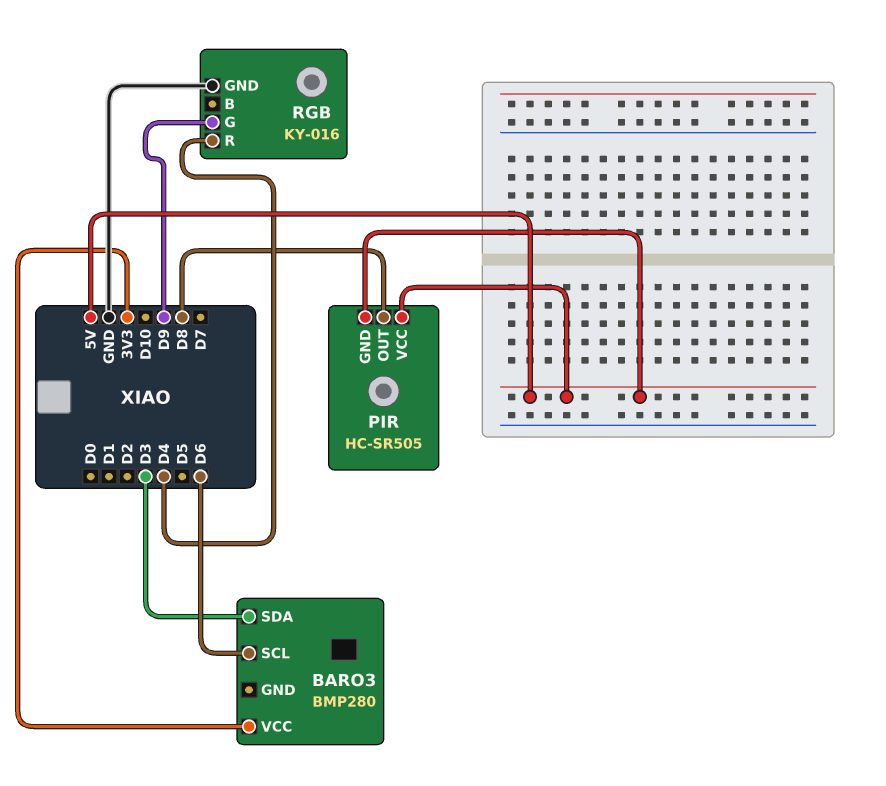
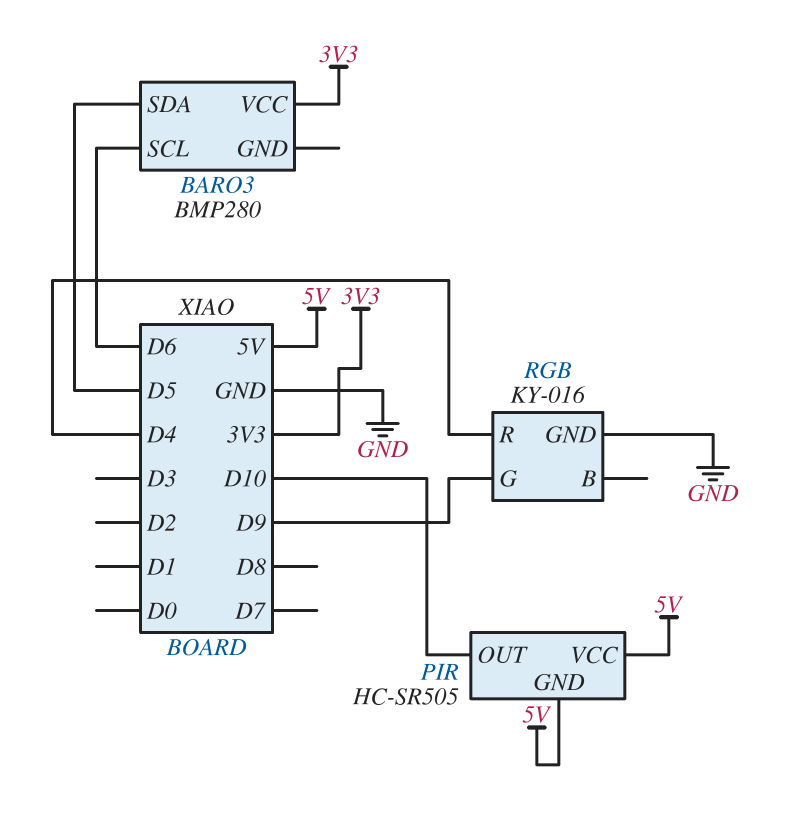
BARO3 pin SDA: D3 -> D5
PIR pin OUT: D8 -> D10

